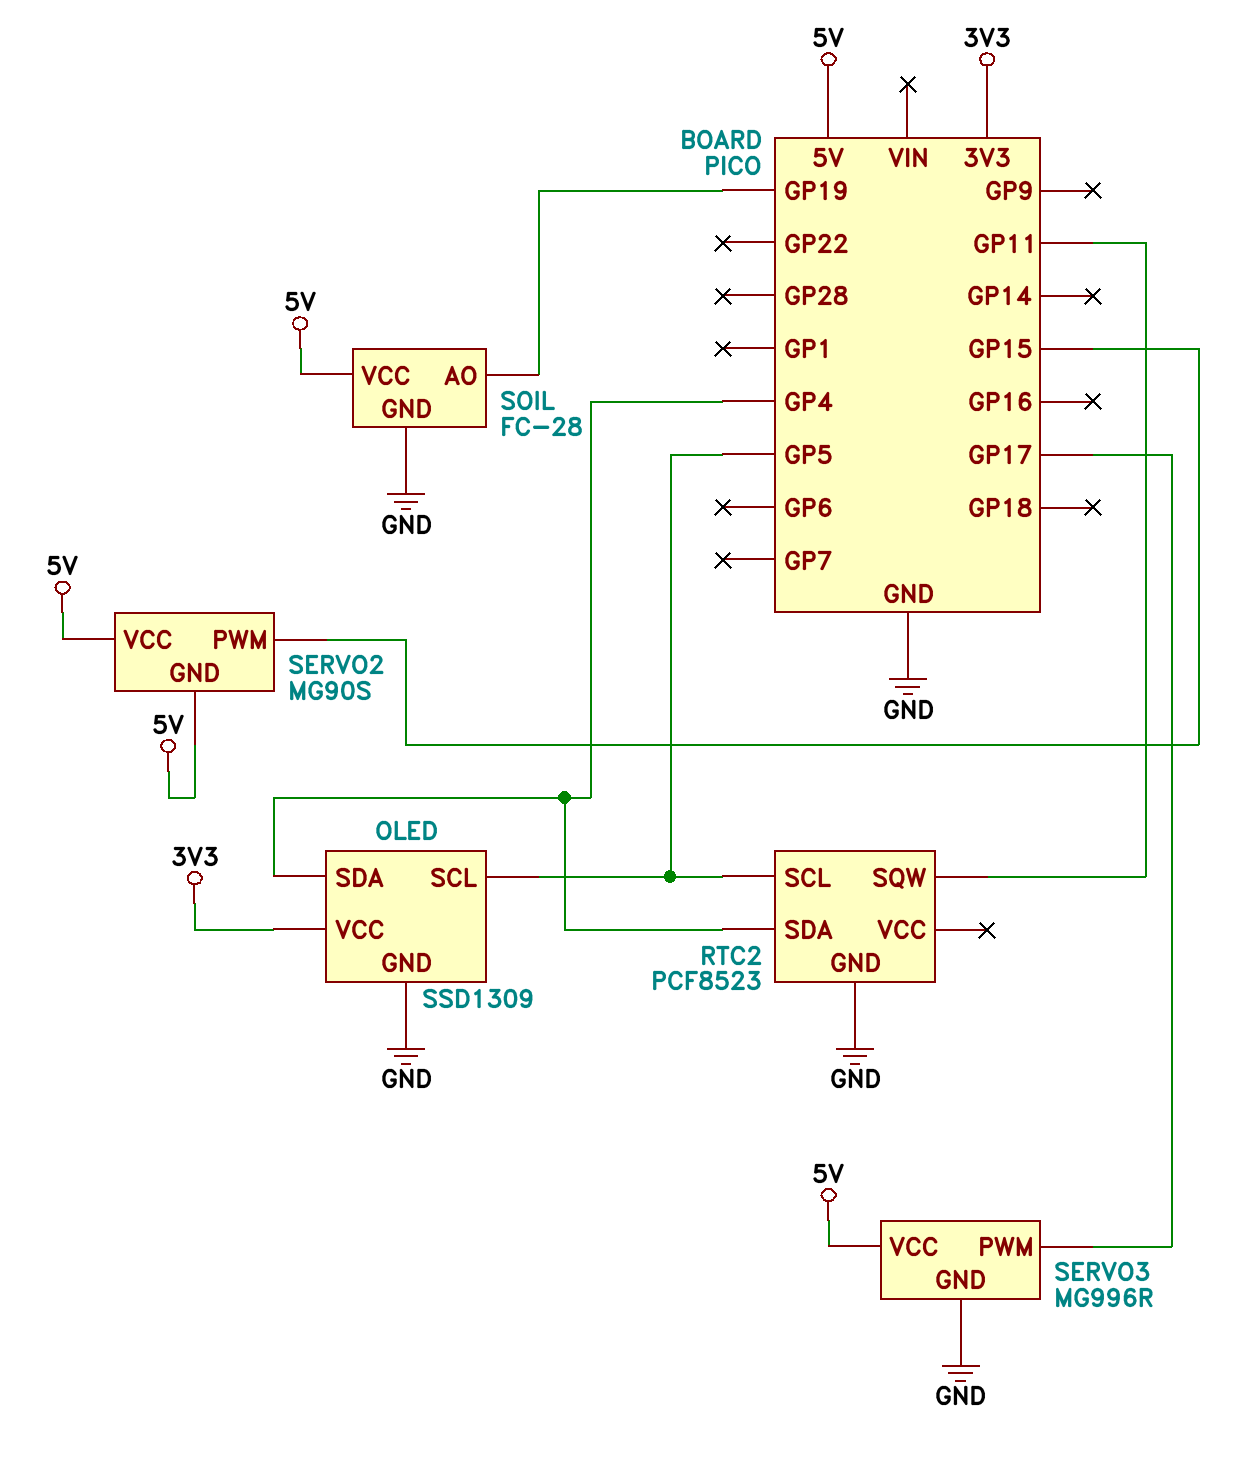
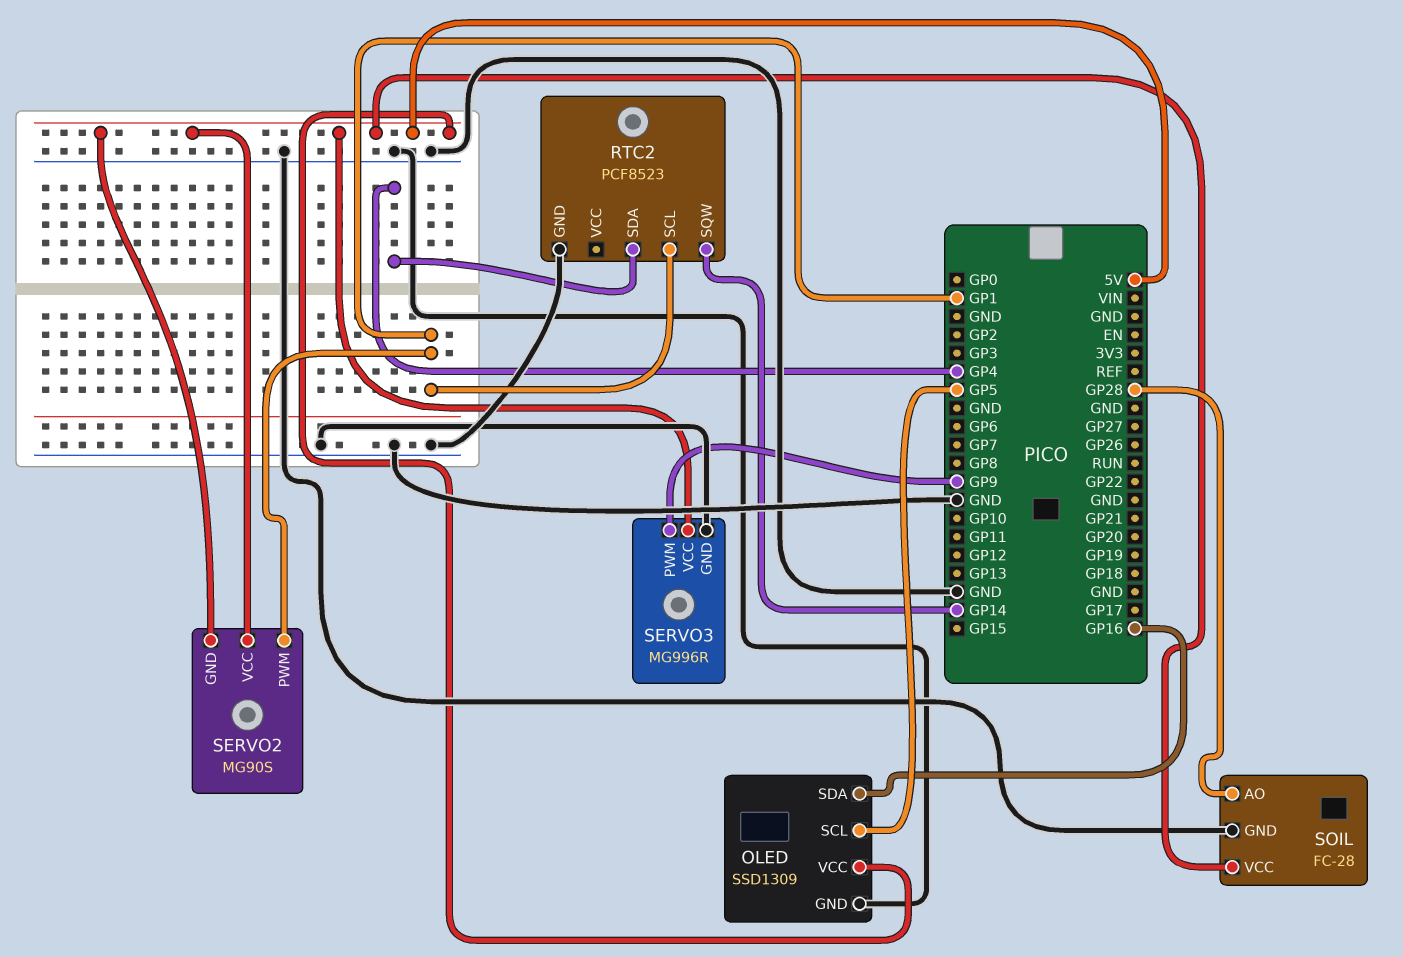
OLED pin SDA: GP4 -> GP16
OLED pin VCC: 3V3 -> 5V
RTC2 pin SCL: GP5 -> GP1
RTC2 pin SQW: GP11 -> GP14
SERVO2 pin PWM: GP15 -> GP1
SERVO3 pin PWM: GP17 -> GP9
SOIL pin AO: GP19 -> GP28

